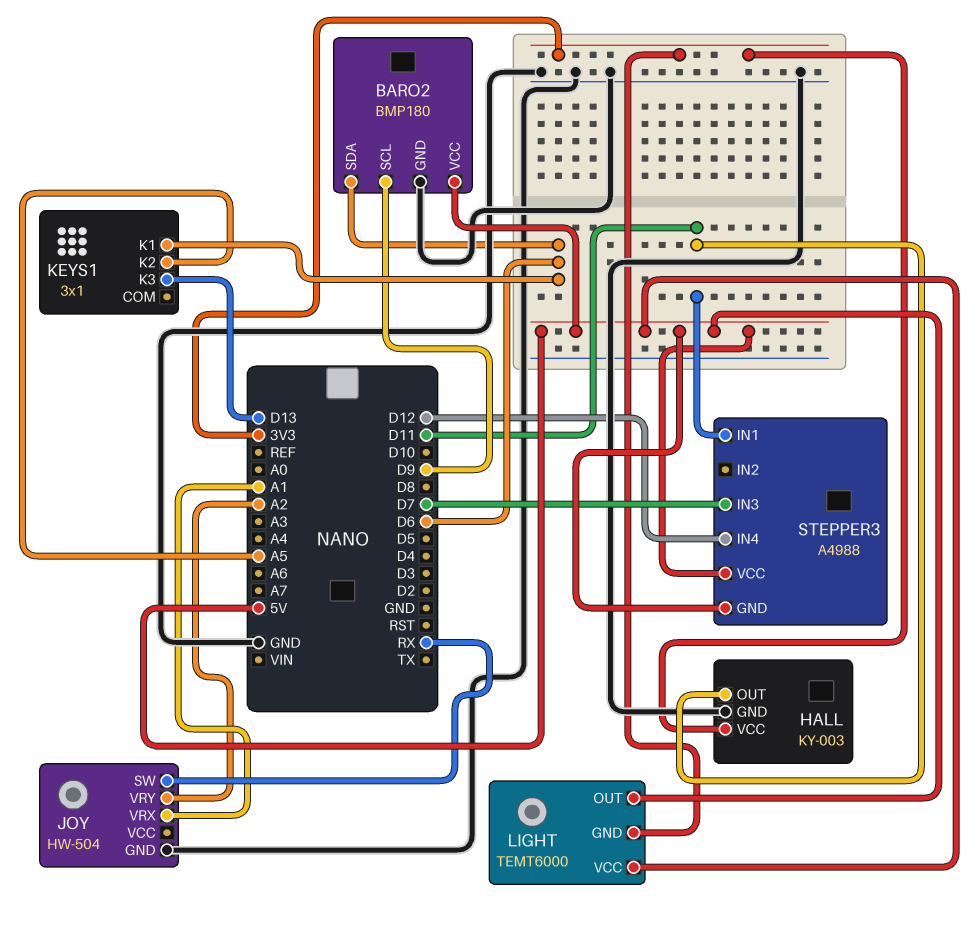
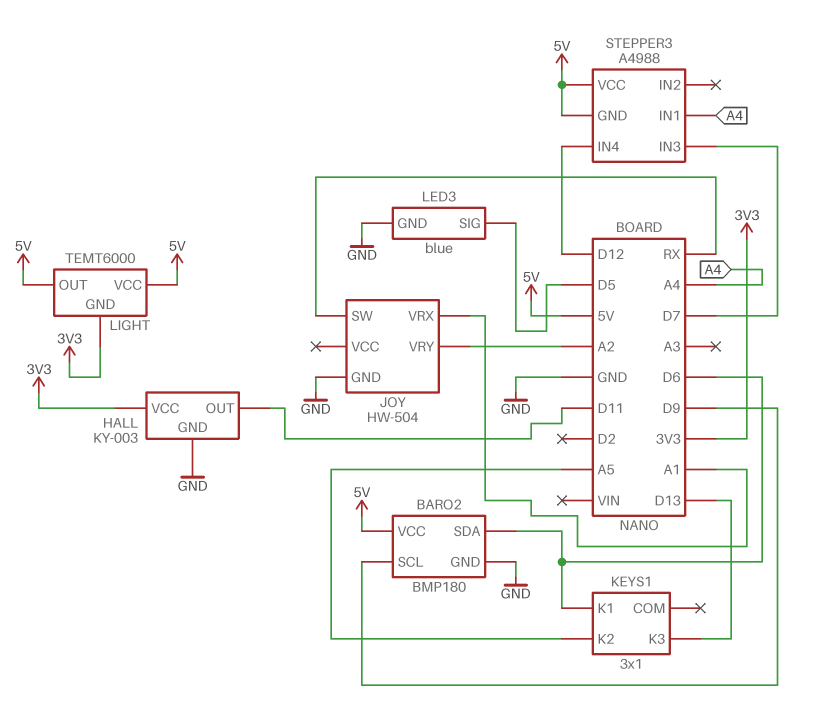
LED3: none -> blue
LED3 pin GND: none -> GND
LED3 pin SIG: none -> D5
STEPPER3 pin IN1: D11 -> A4

